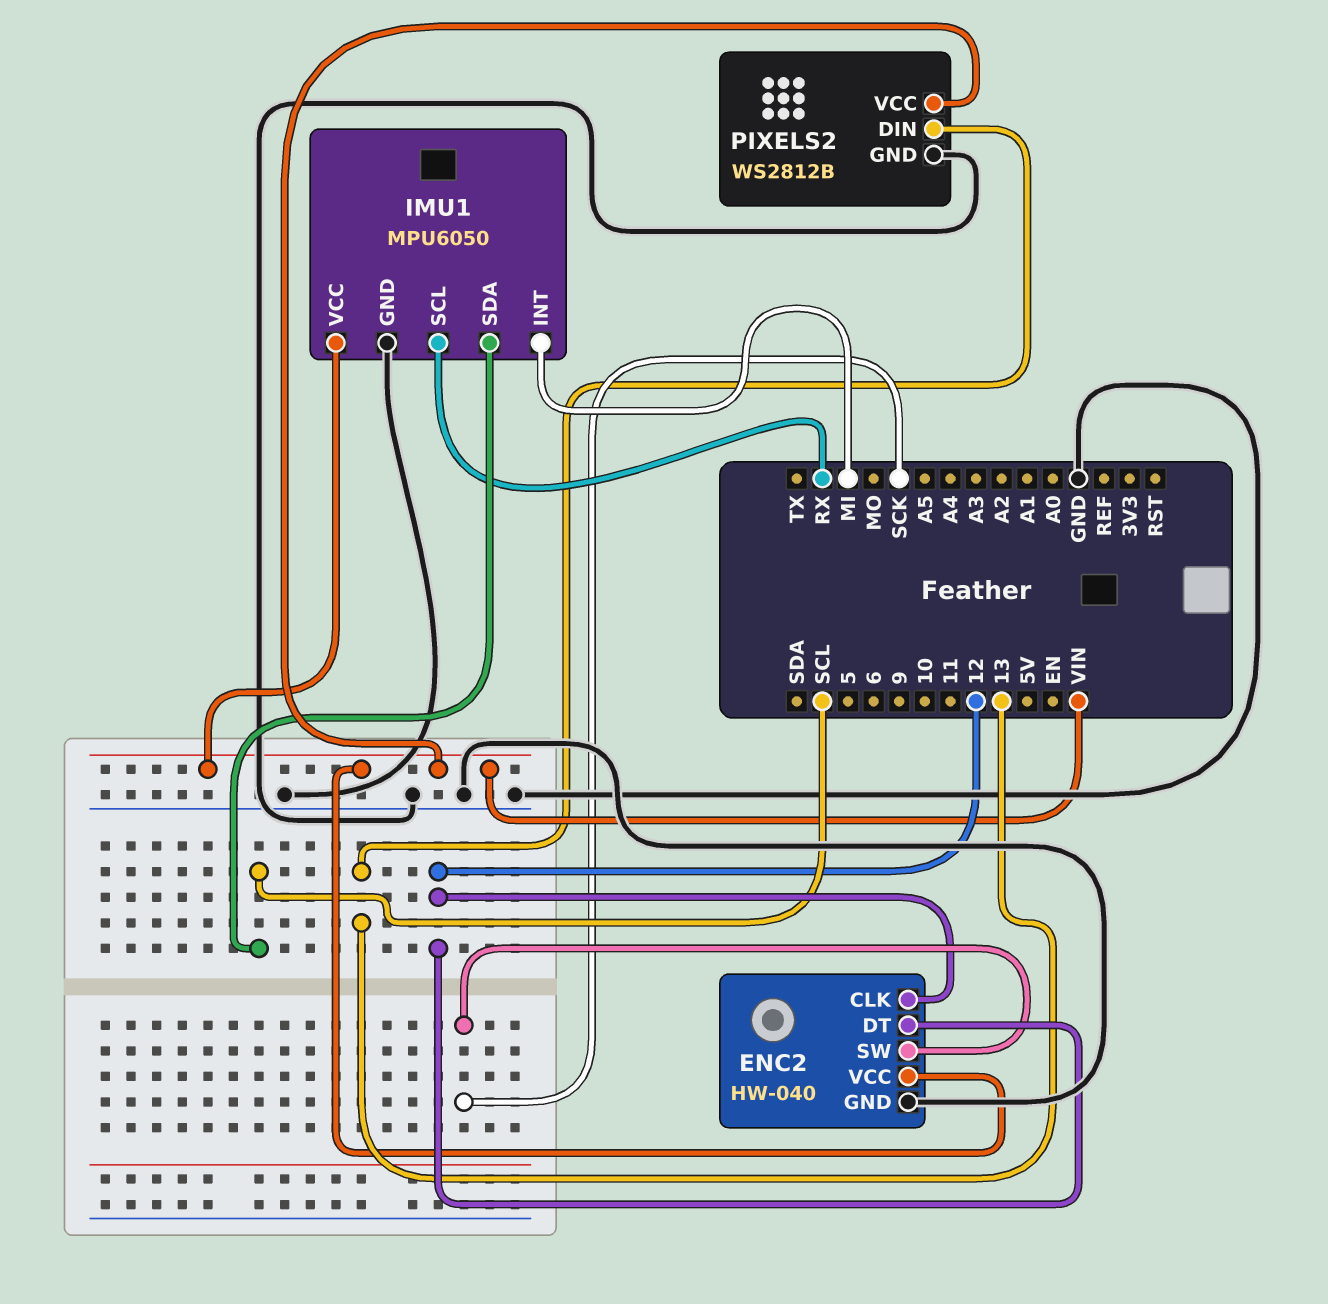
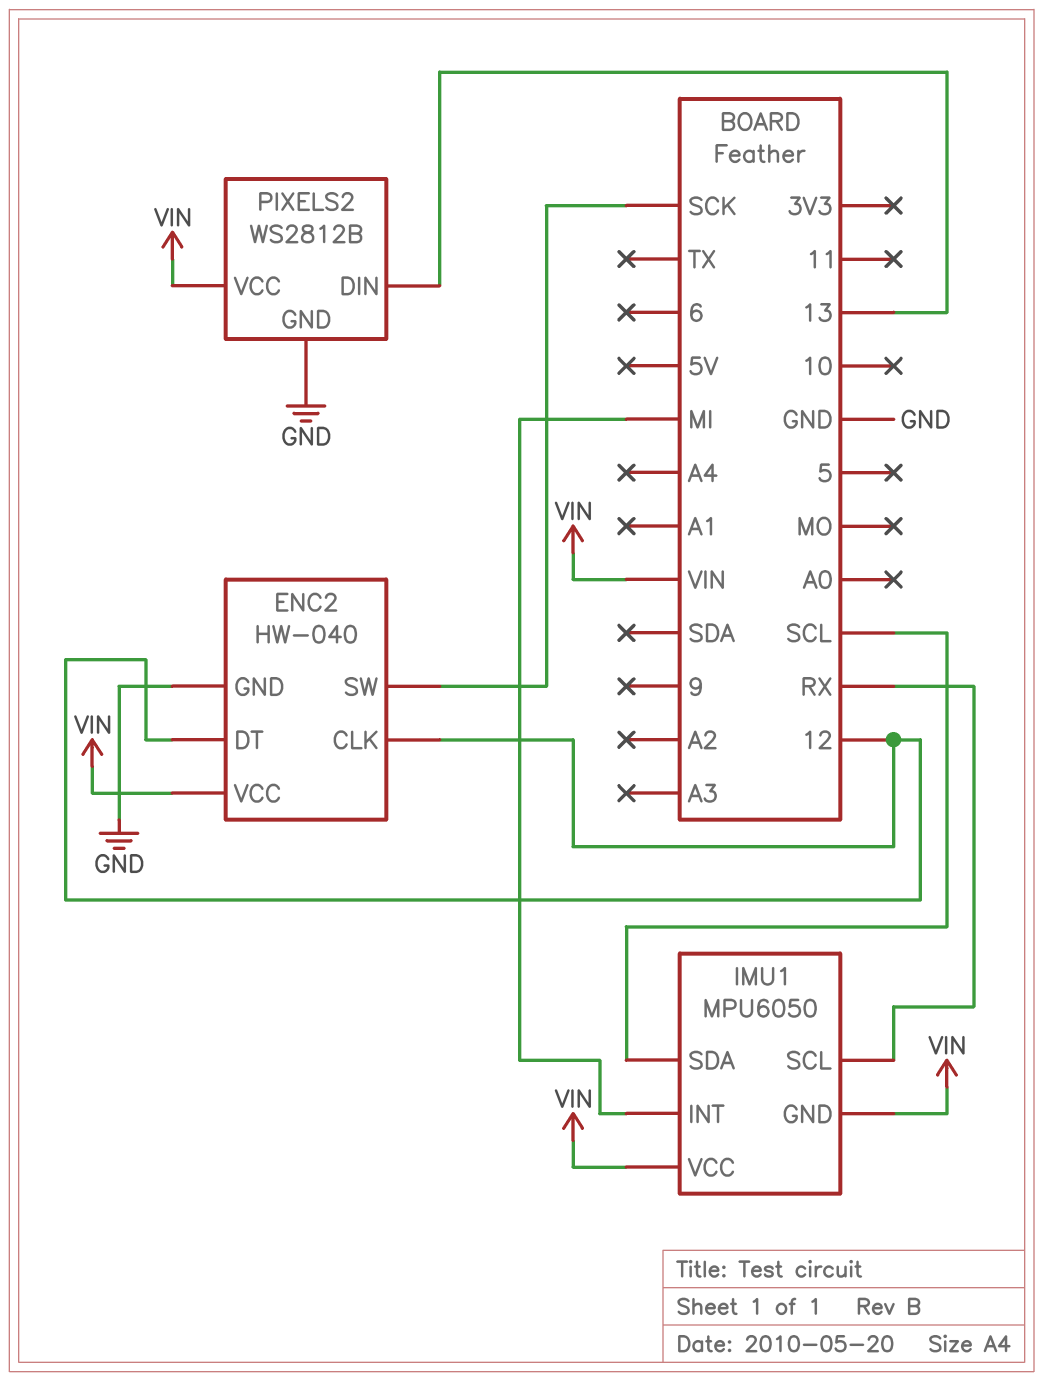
IMU1 pin GND: GND -> VIN

